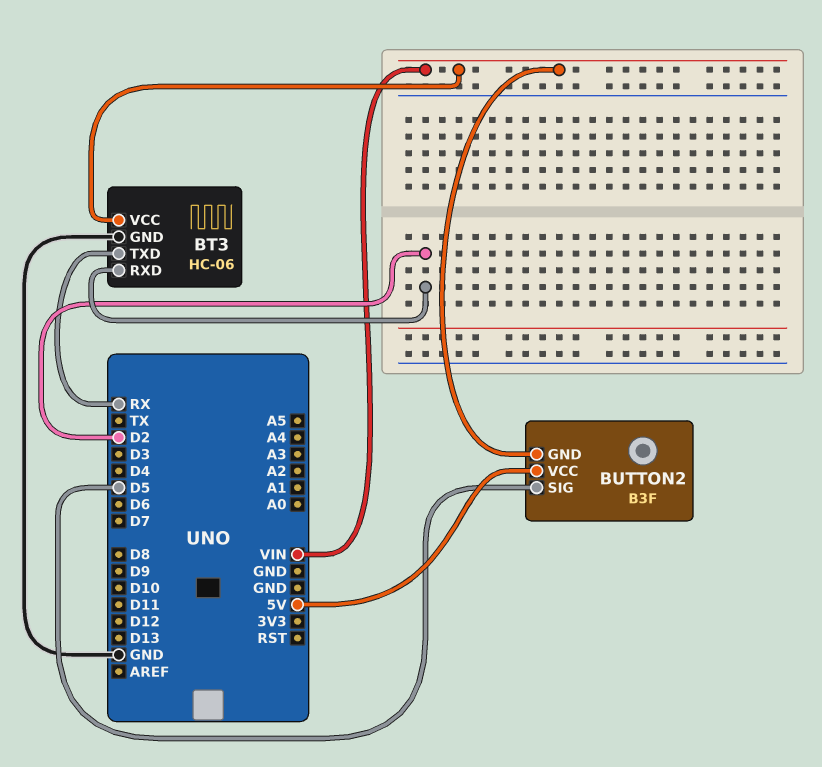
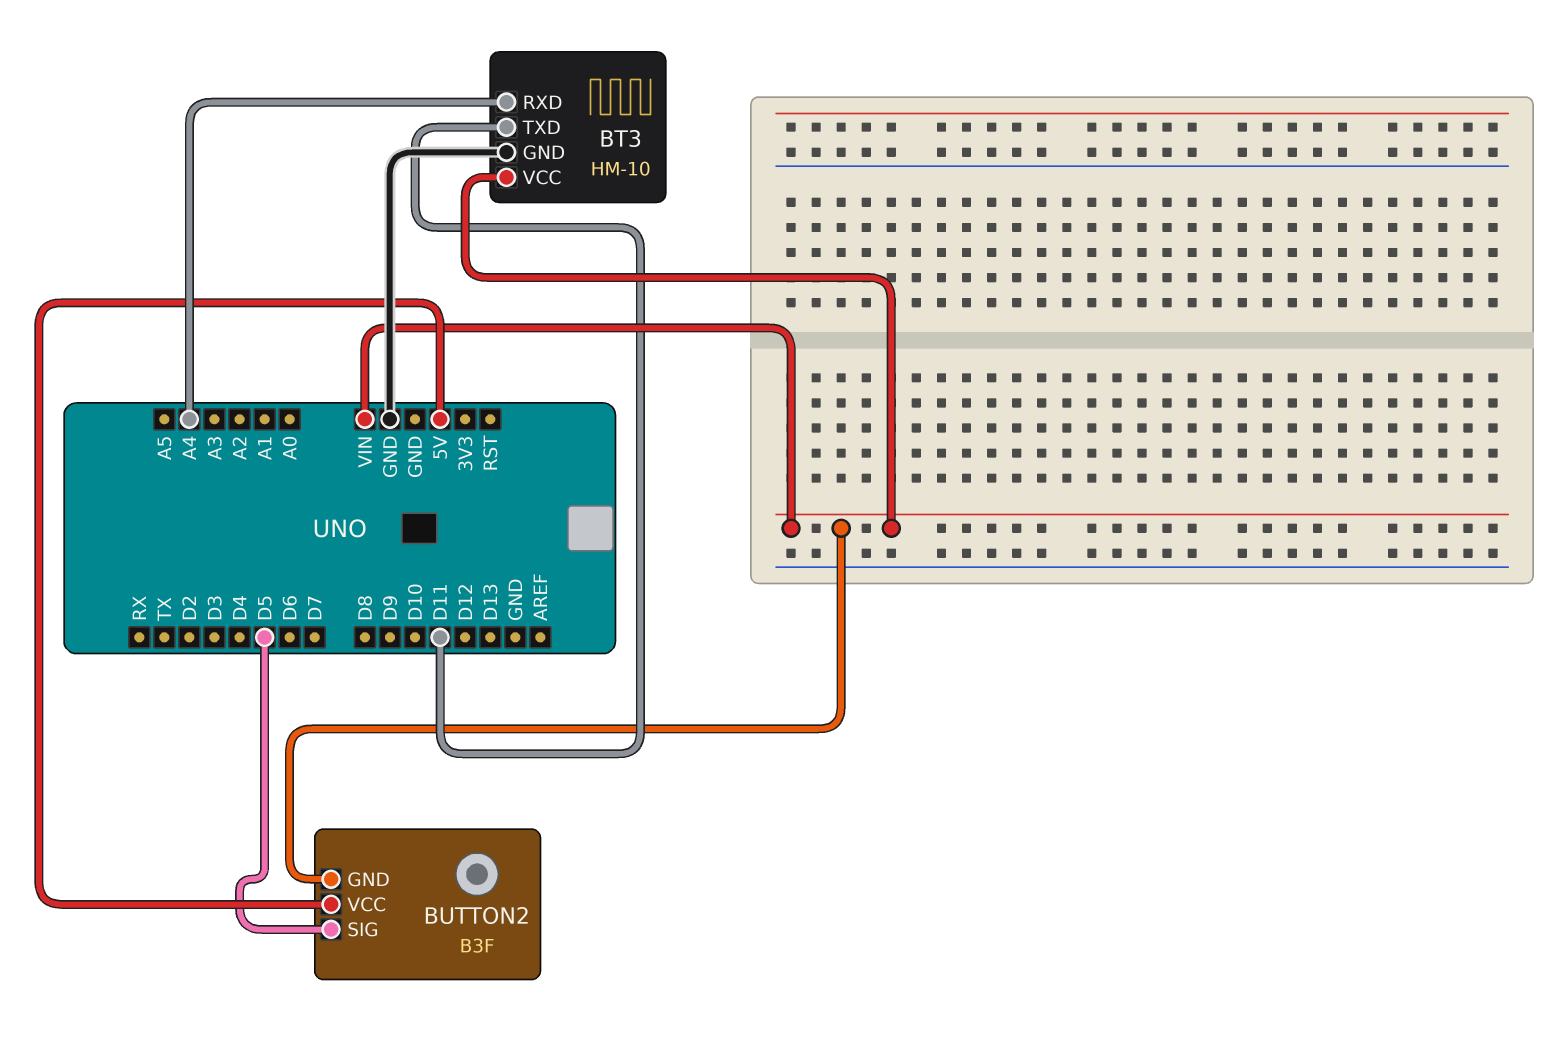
BT3: HC-06 -> HM-10
BT3 pin RXD: D2 -> A4
BT3 pin TXD: RX -> D11

